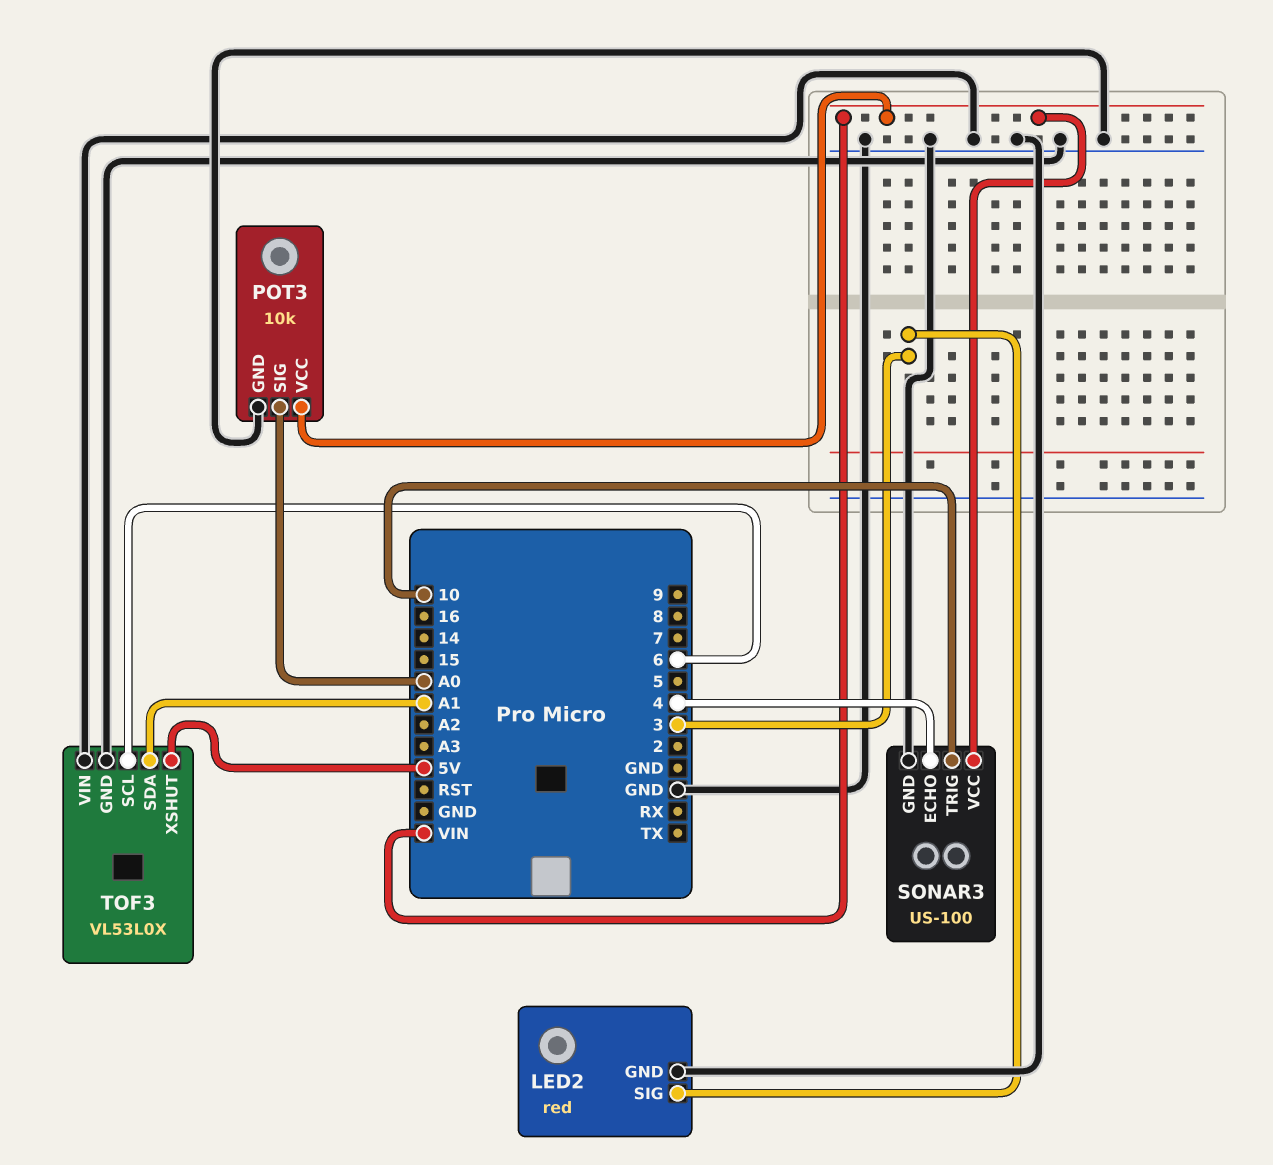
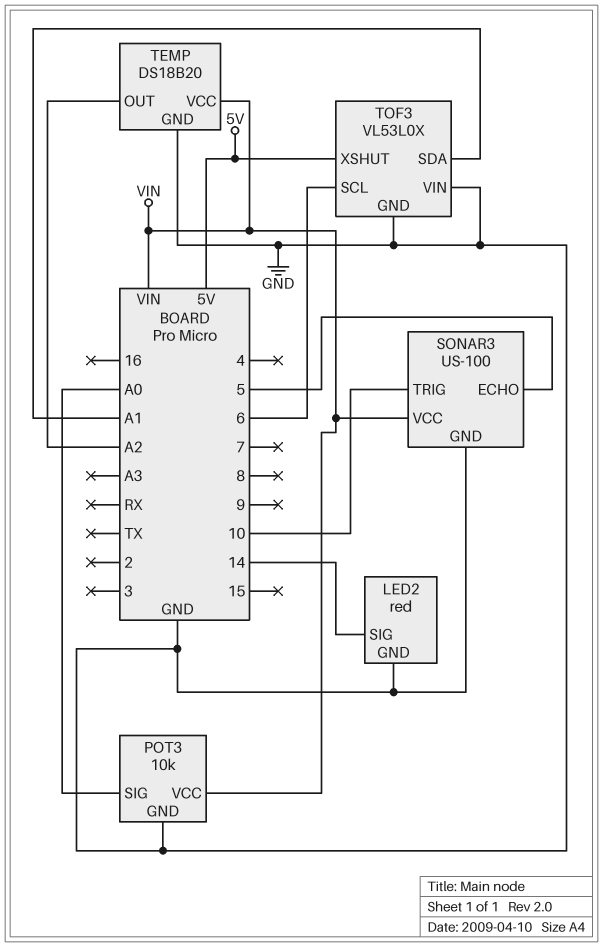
LED2 pin SIG: 3 -> 14
SONAR3 pin ECHO: 4 -> 5
TEMP: none -> DS18B20
TEMP pin GND: none -> GND
TEMP pin OUT: none -> A2
TEMP pin VCC: none -> VIN

